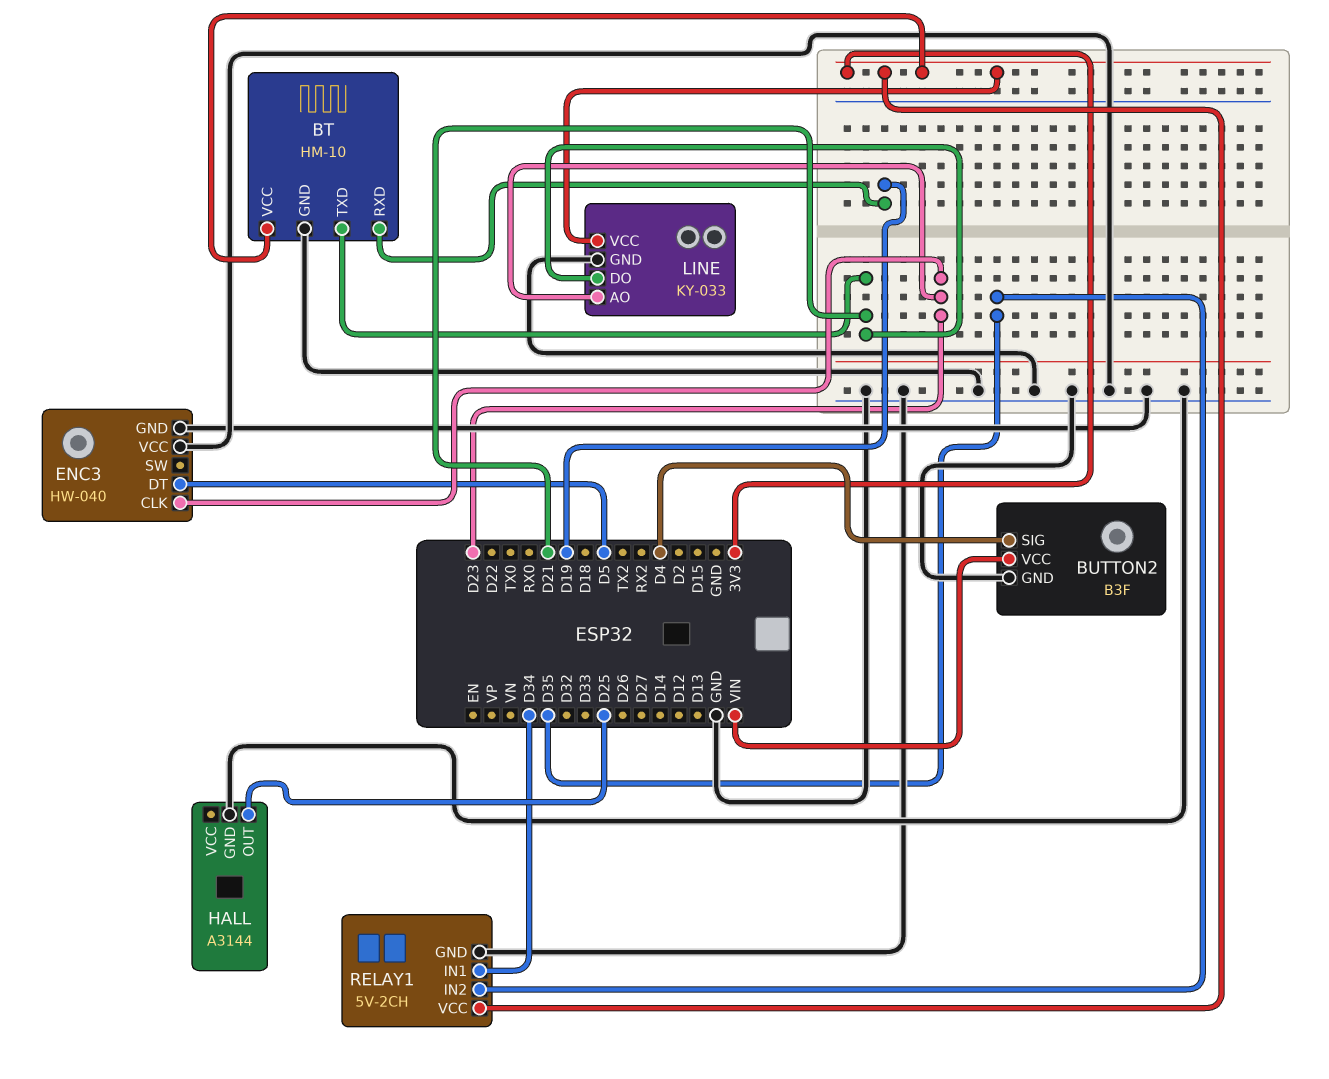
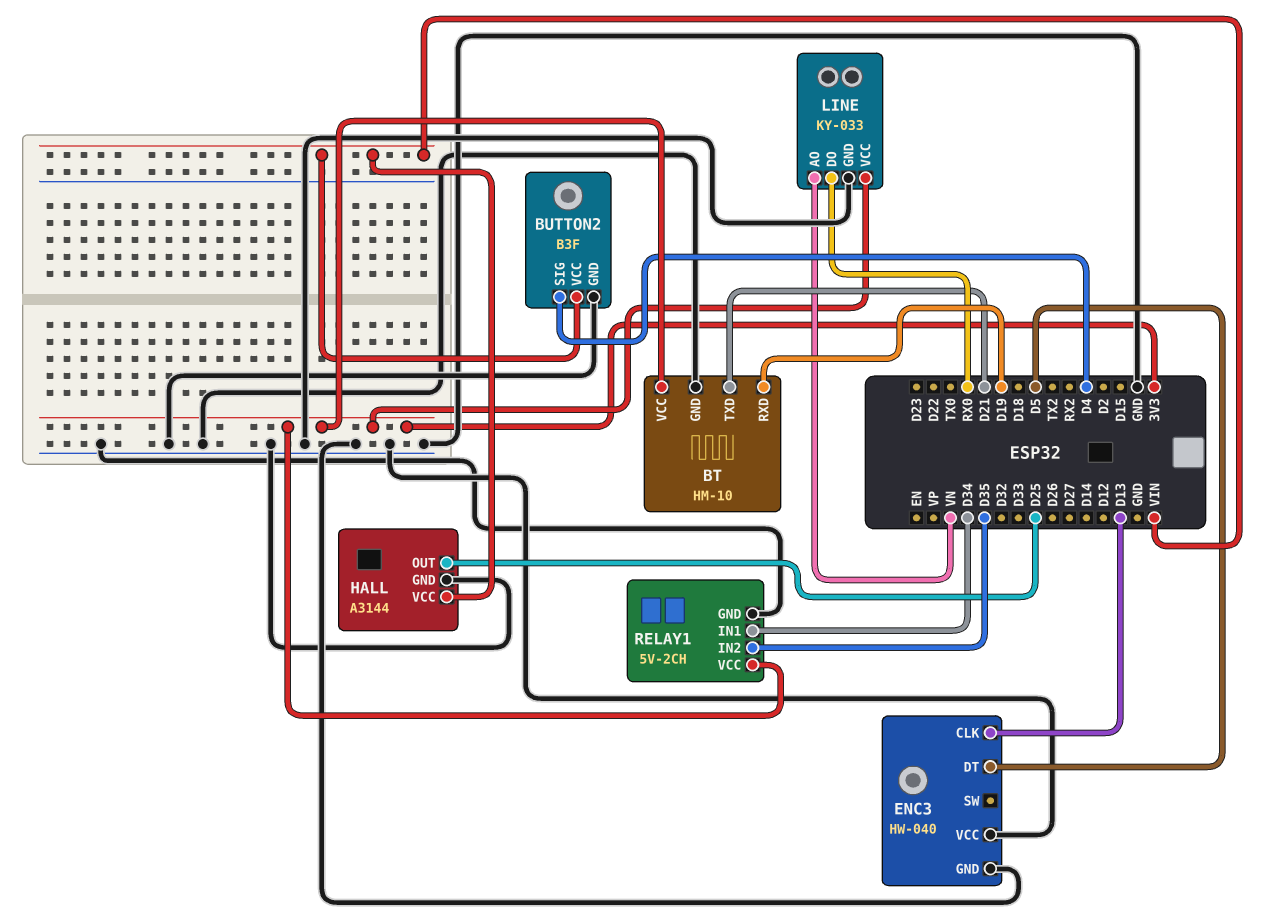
ENC3 pin CLK: D23 -> D13
HALL pin VCC: none -> VIN
LINE pin AO: D23 -> VN
LINE pin DO: D21 -> RX0

